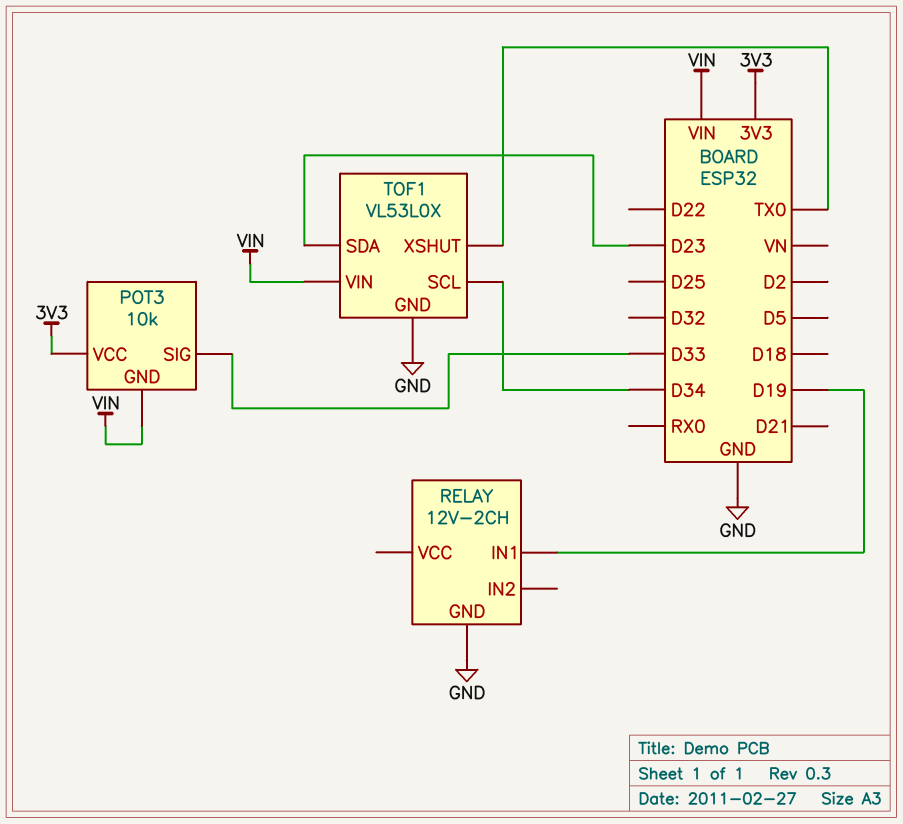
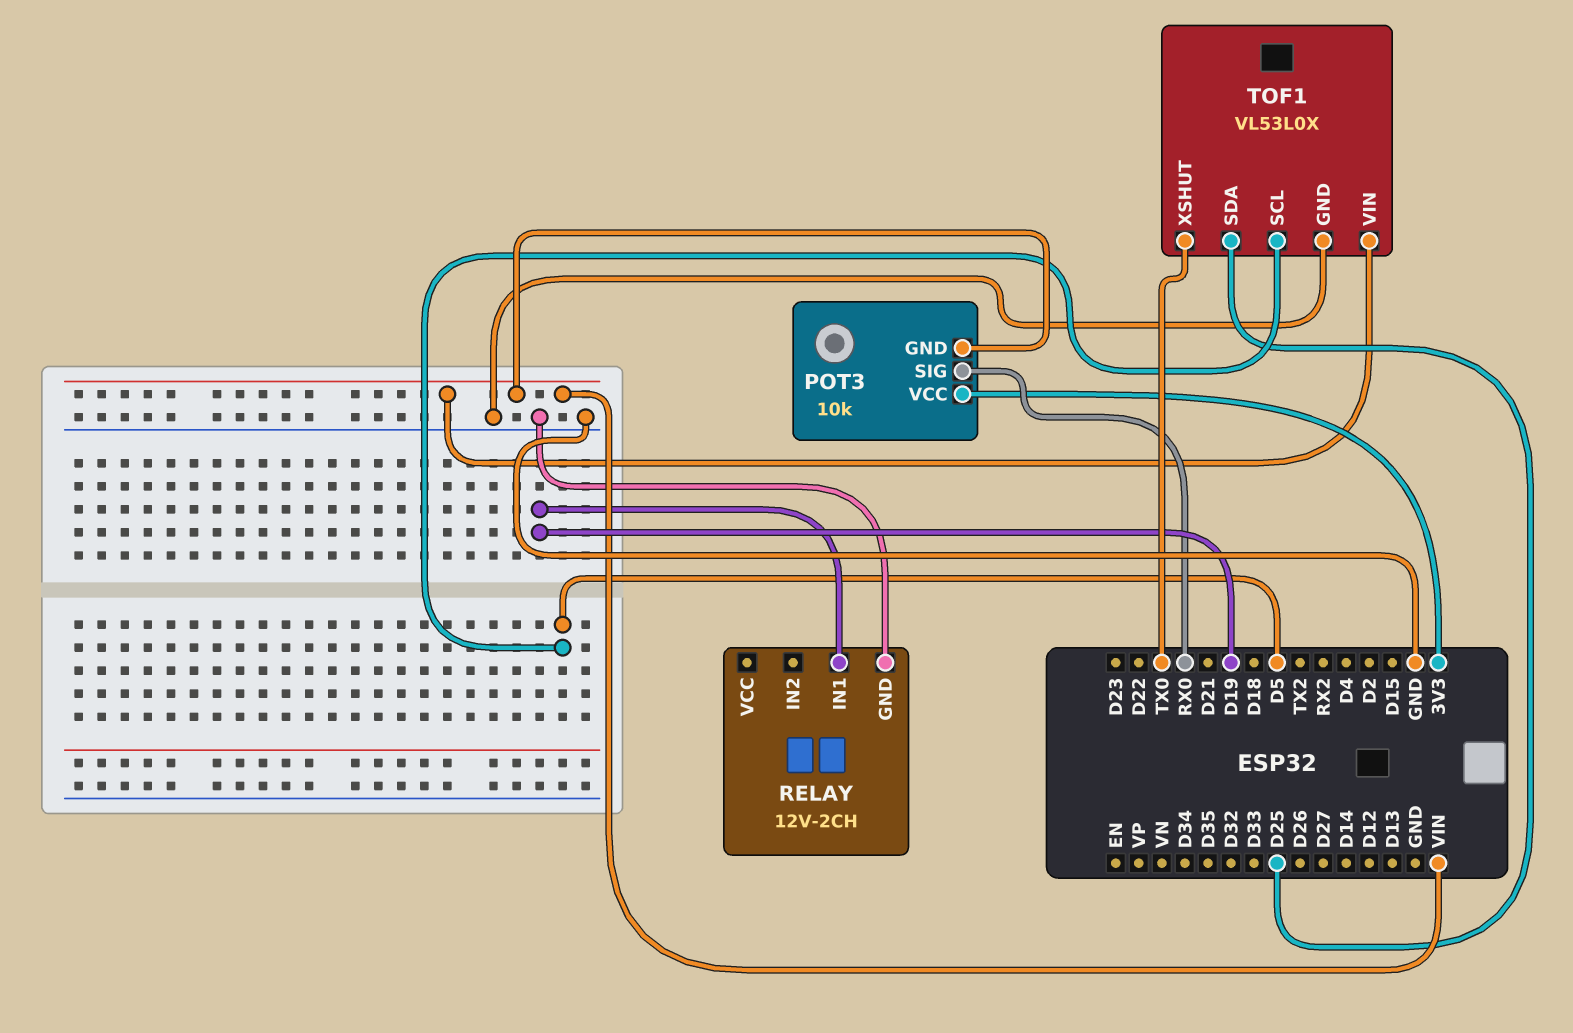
POT3 pin SIG: D33 -> RX0
TOF1 pin SCL: D34 -> D5
TOF1 pin SDA: D23 -> D25

